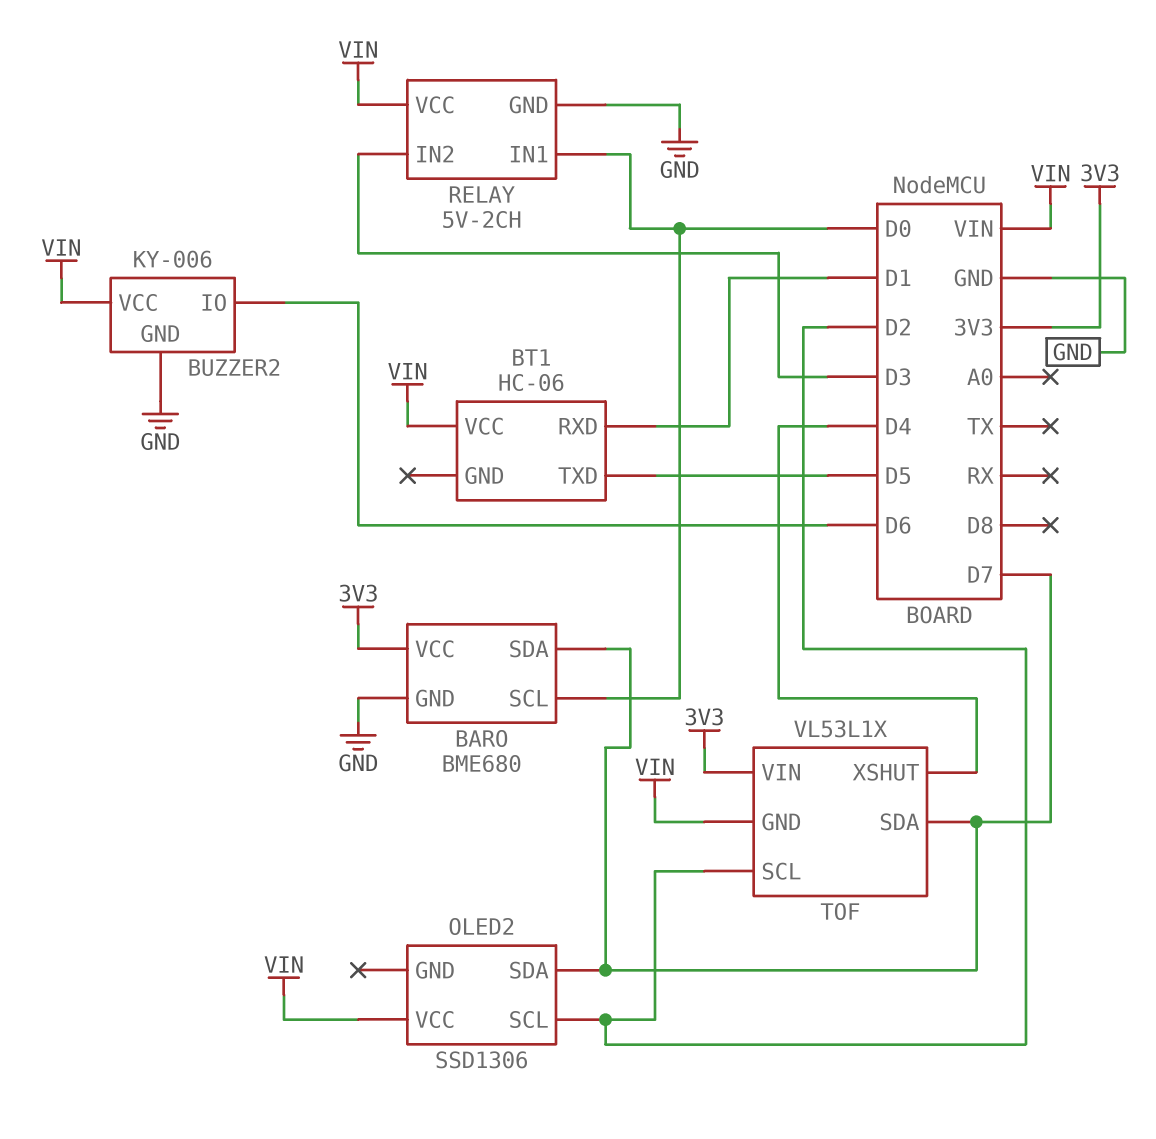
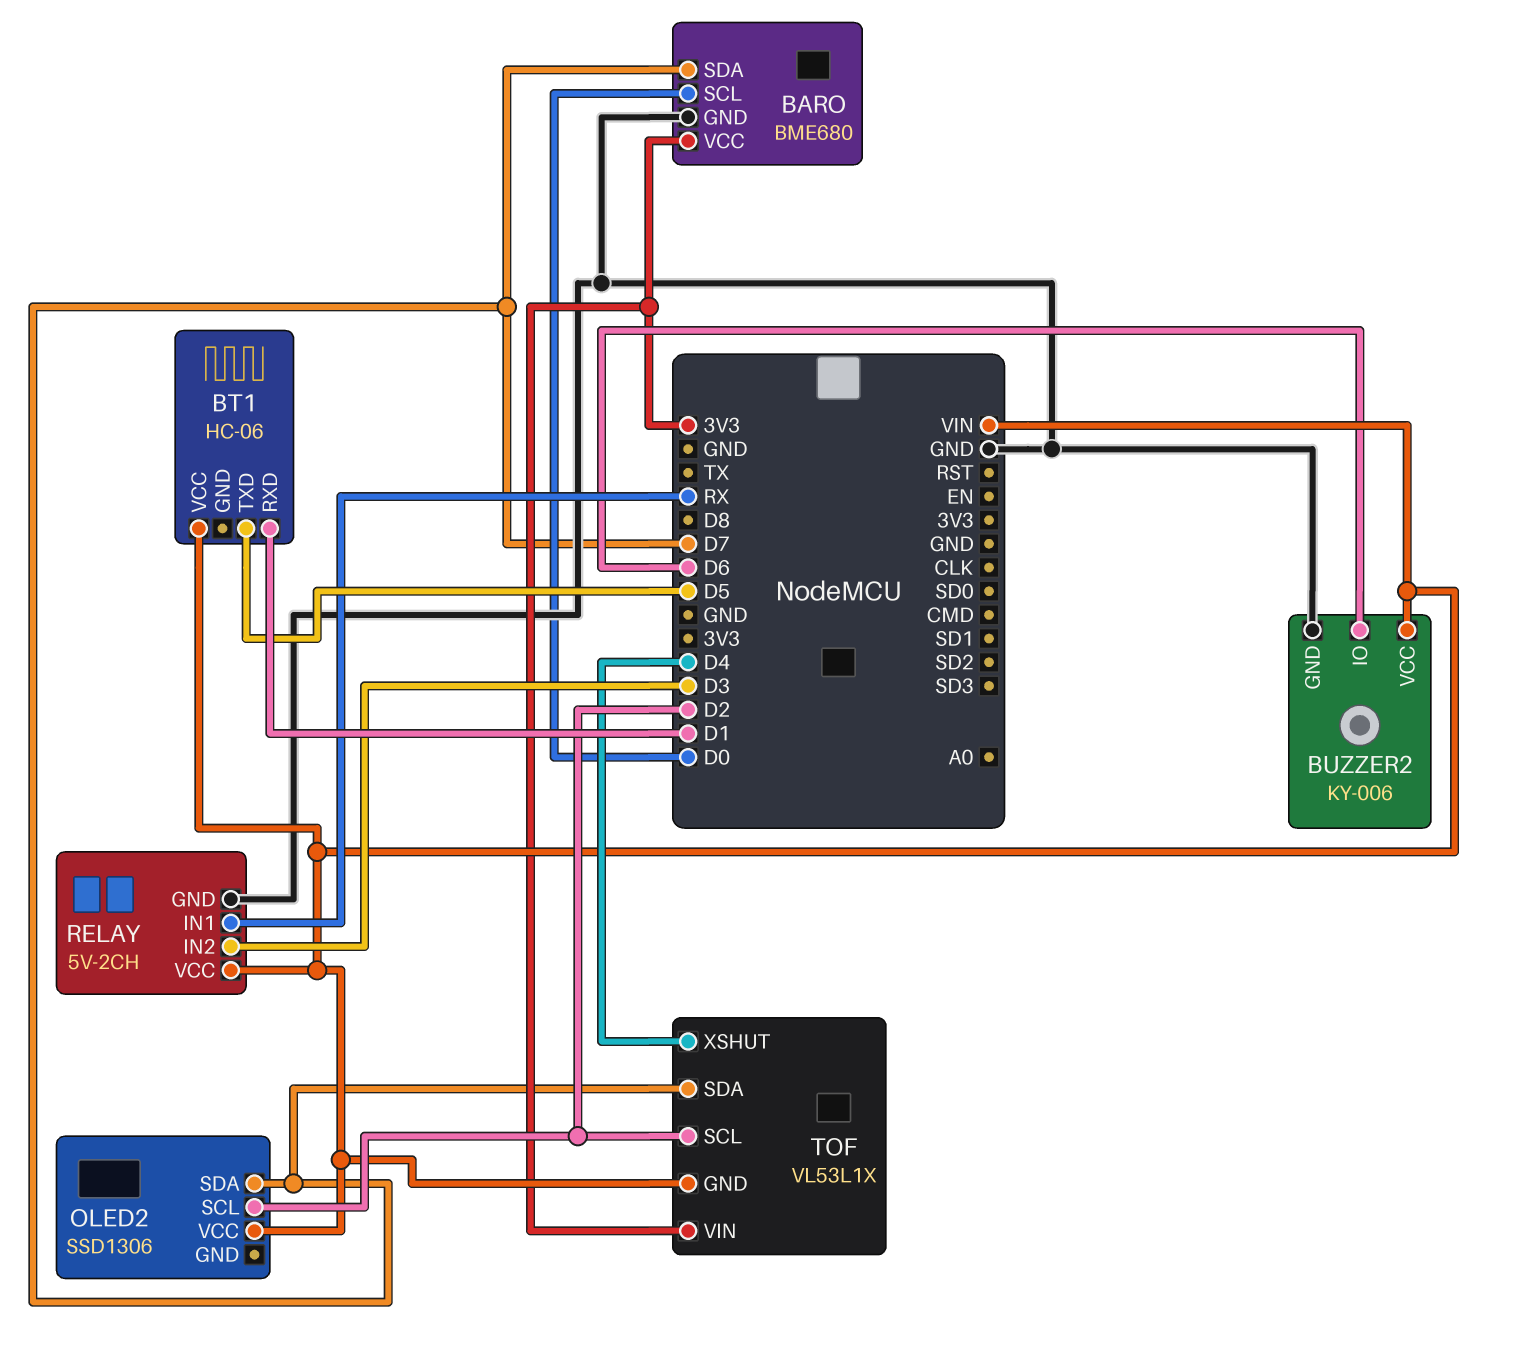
RELAY pin IN1: D0 -> RX

